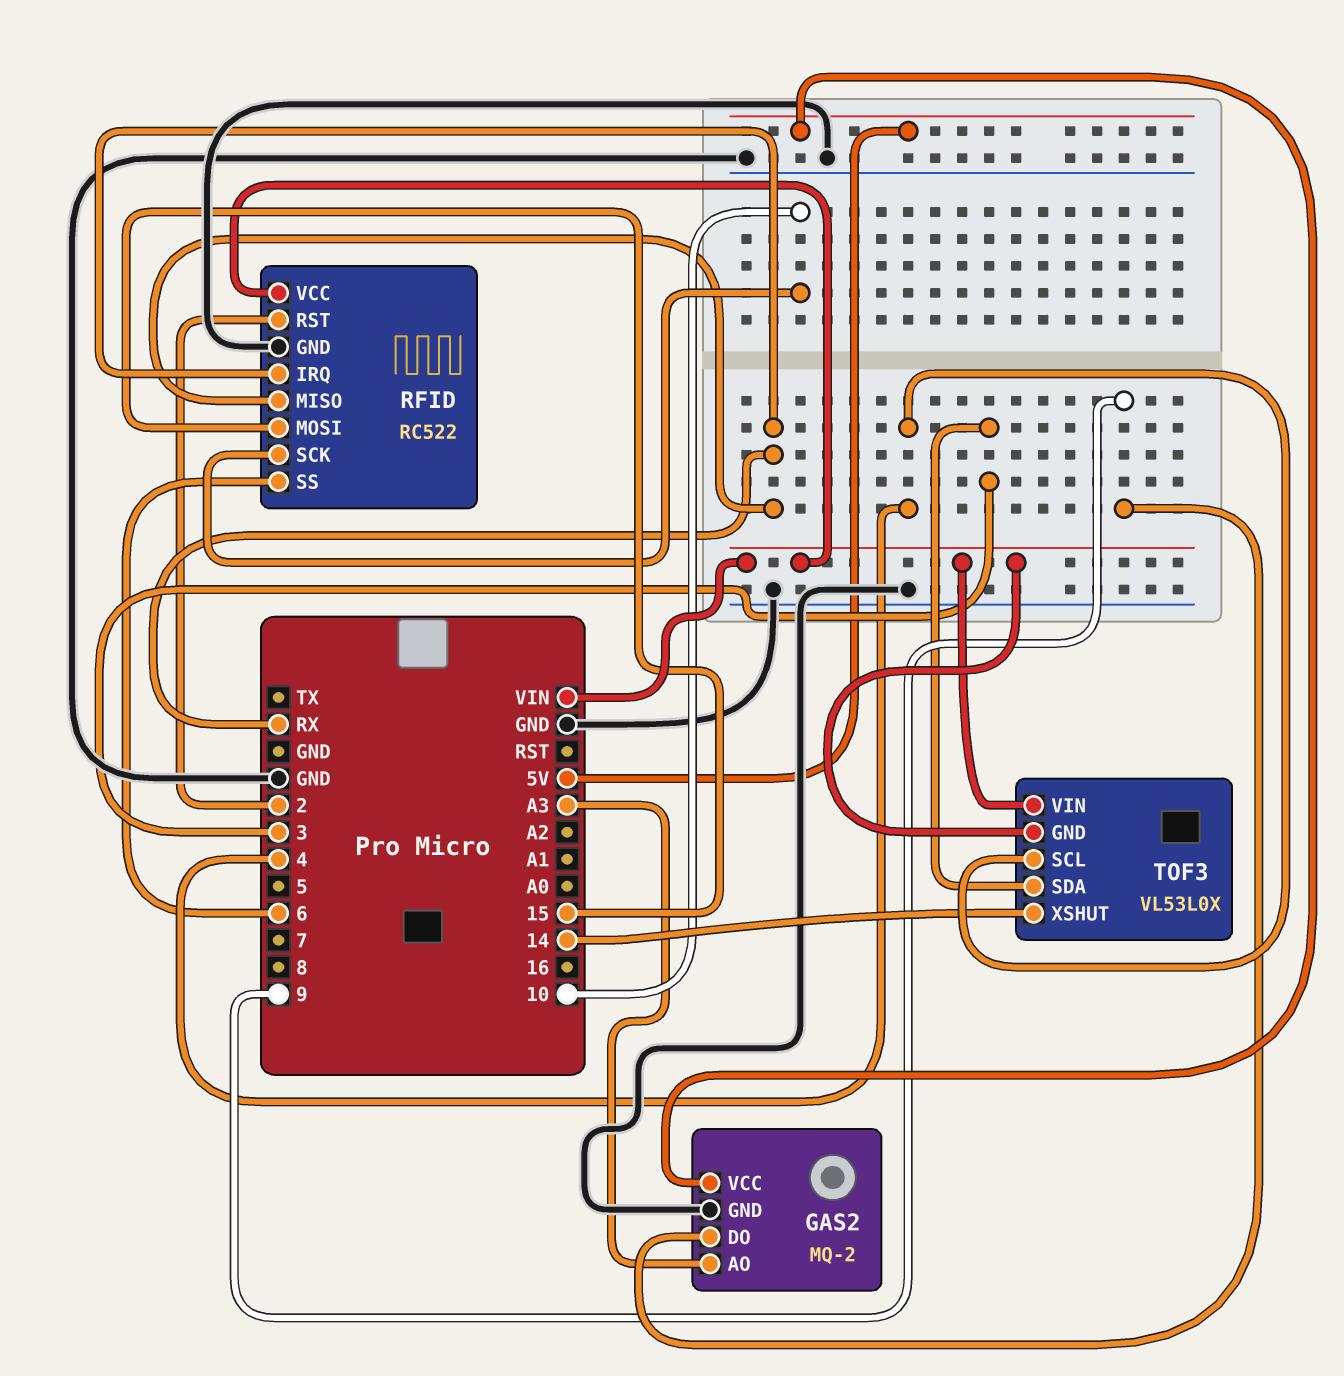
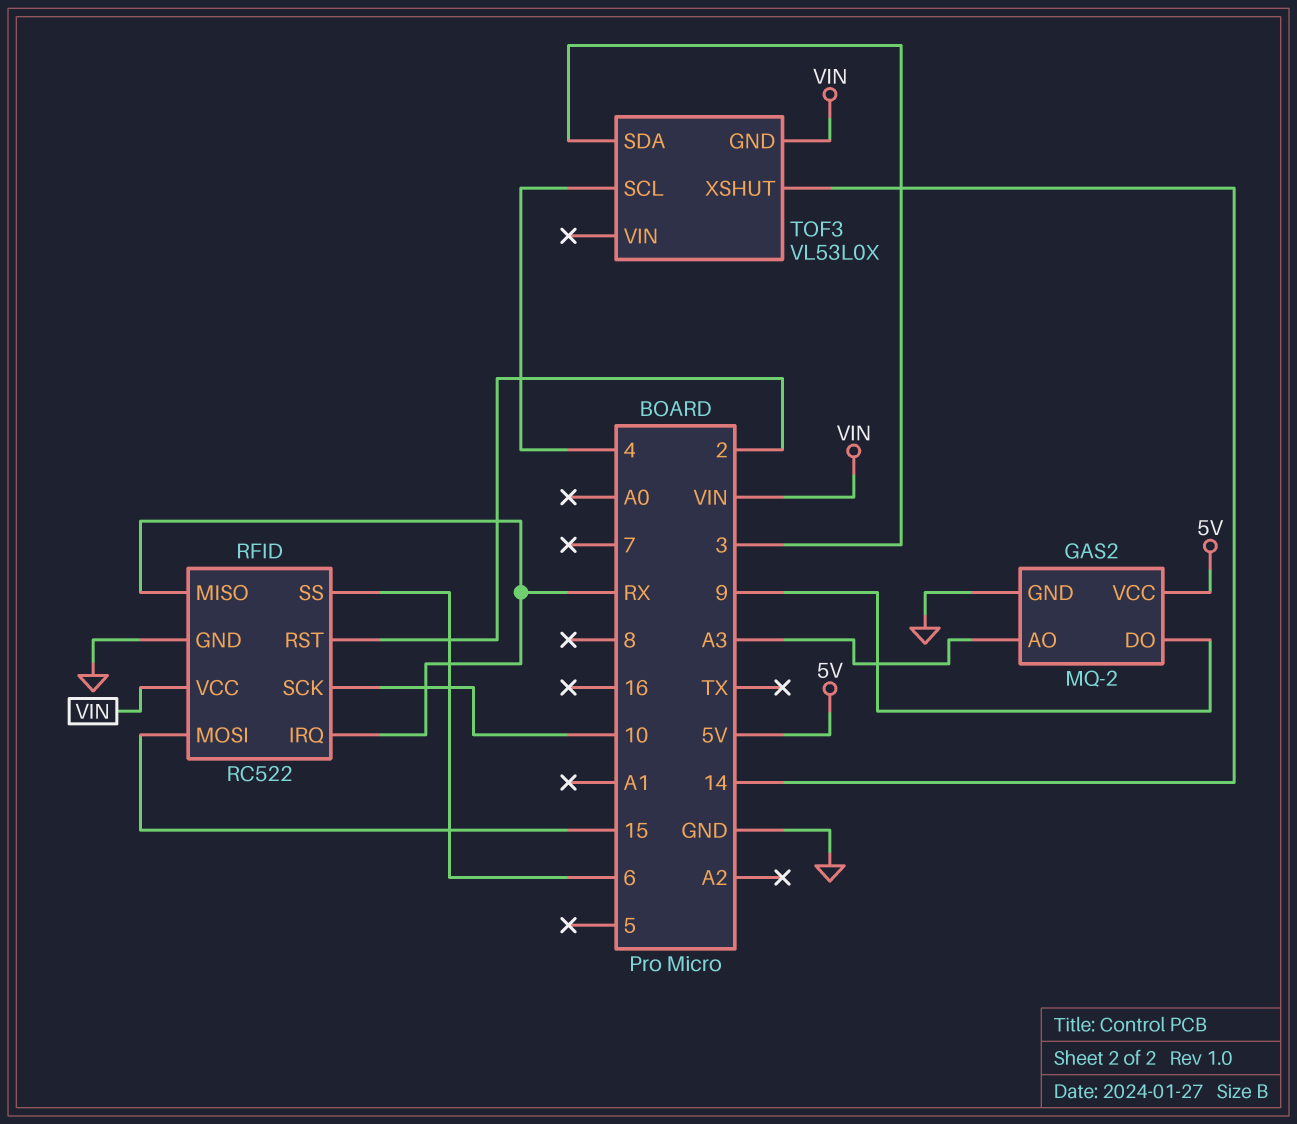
TOF3 pin VIN: VIN -> none

